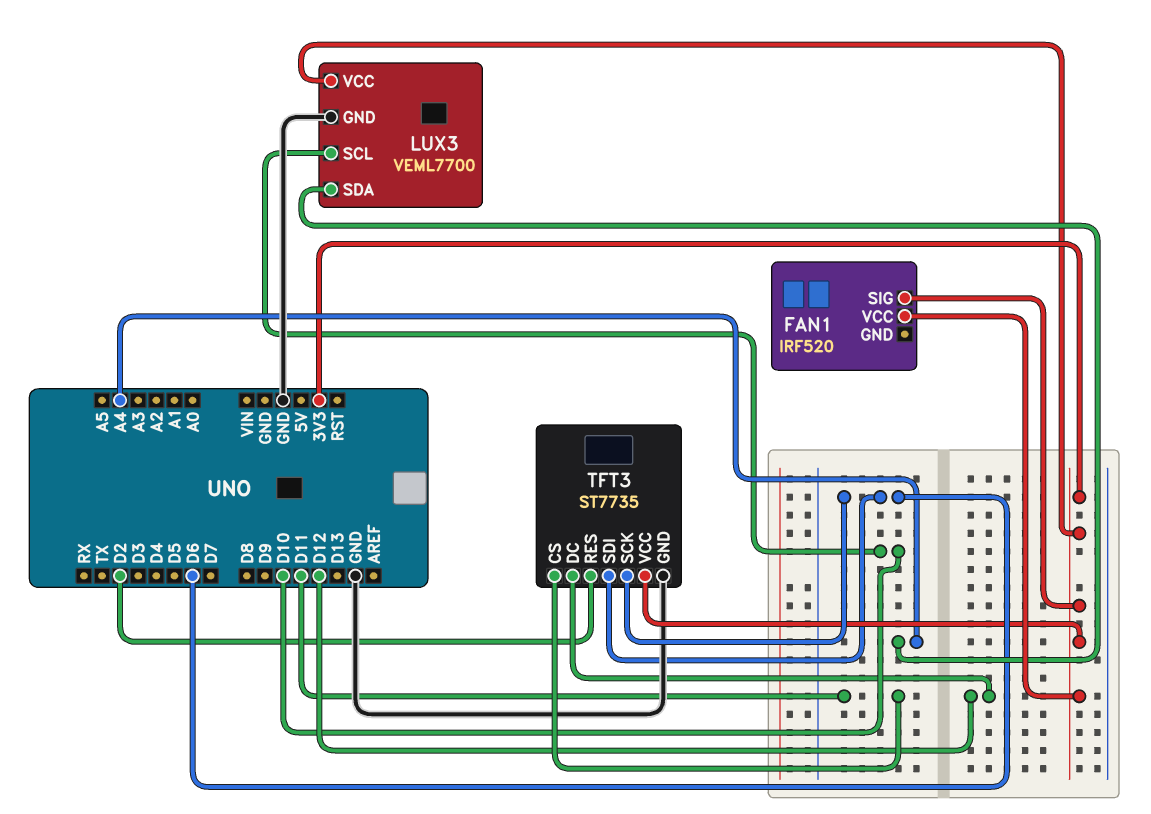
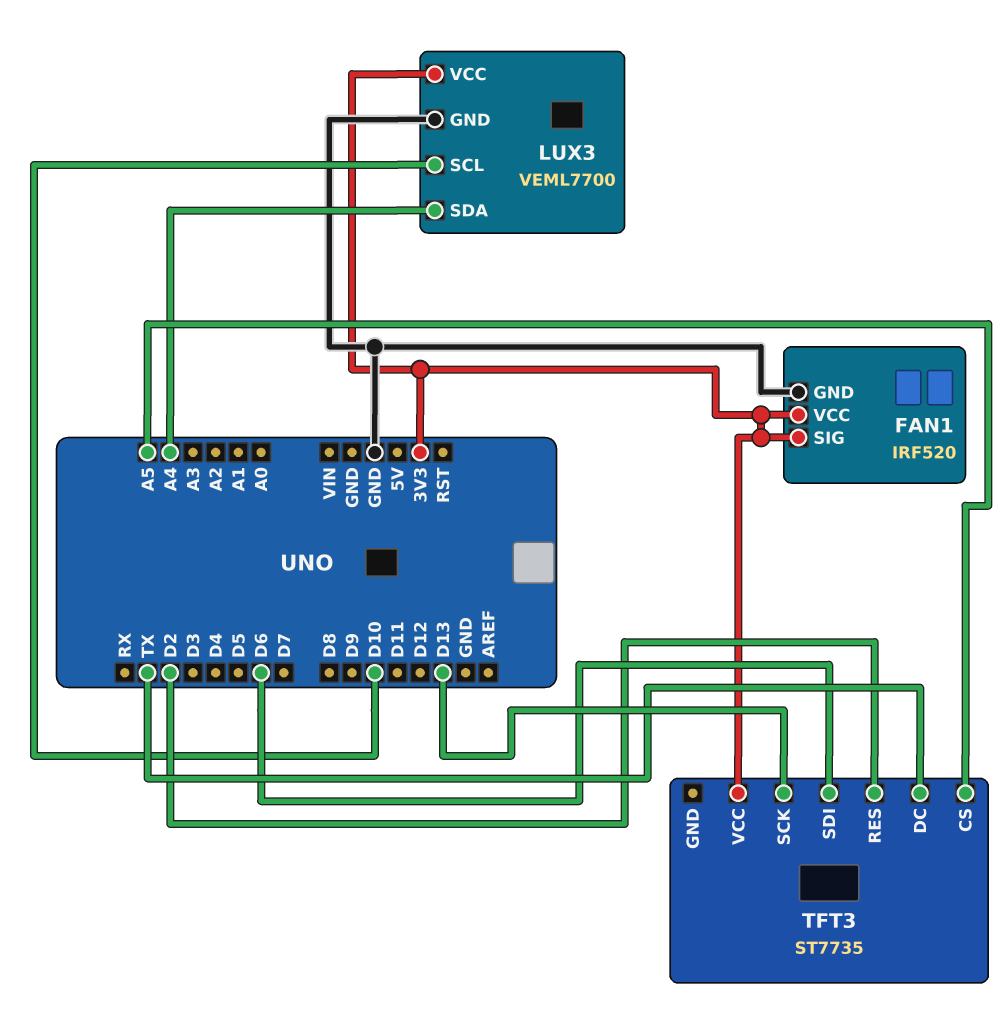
FAN1 pin GND: none -> GND
TFT3 pin CS: D11 -> A5
TFT3 pin DC: D12 -> TX
TFT3 pin GND: GND -> none
TFT3 pin SCK: D6 -> D13

